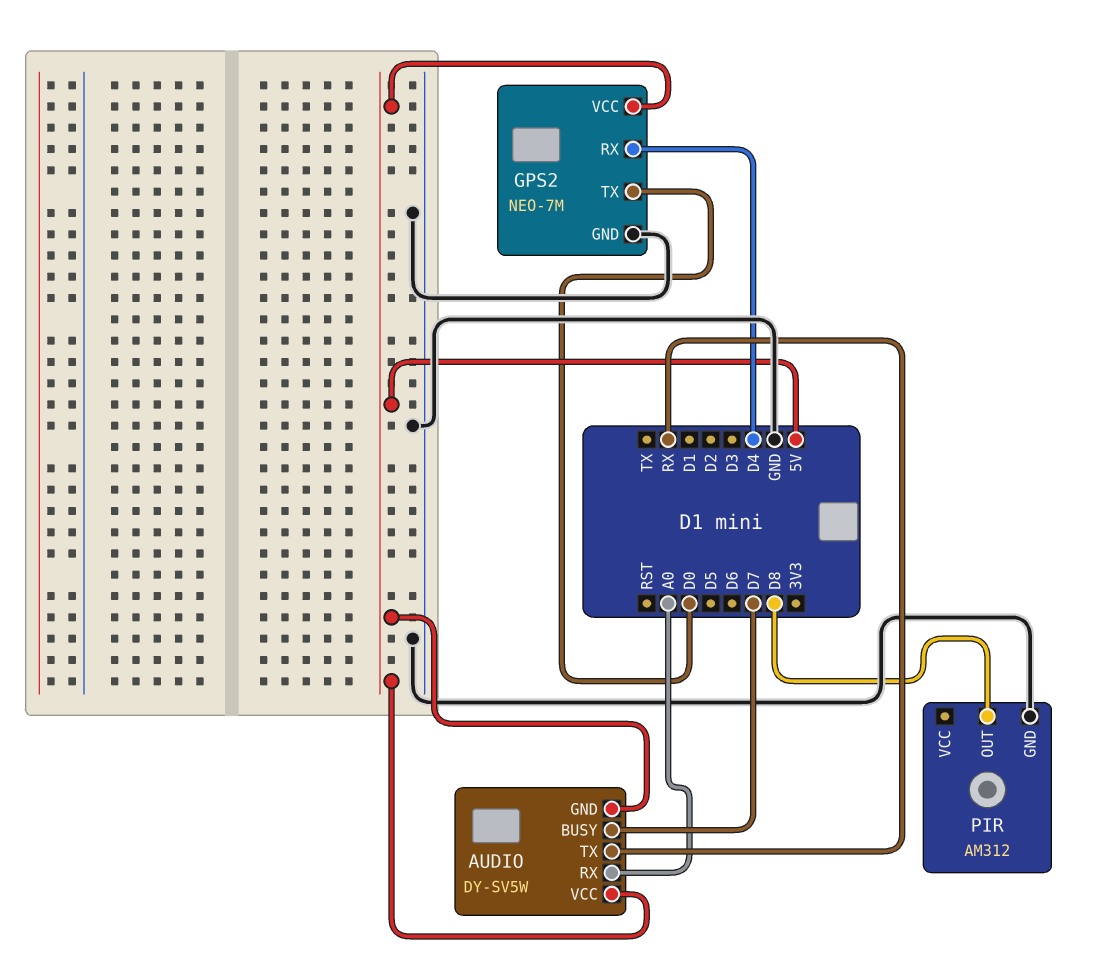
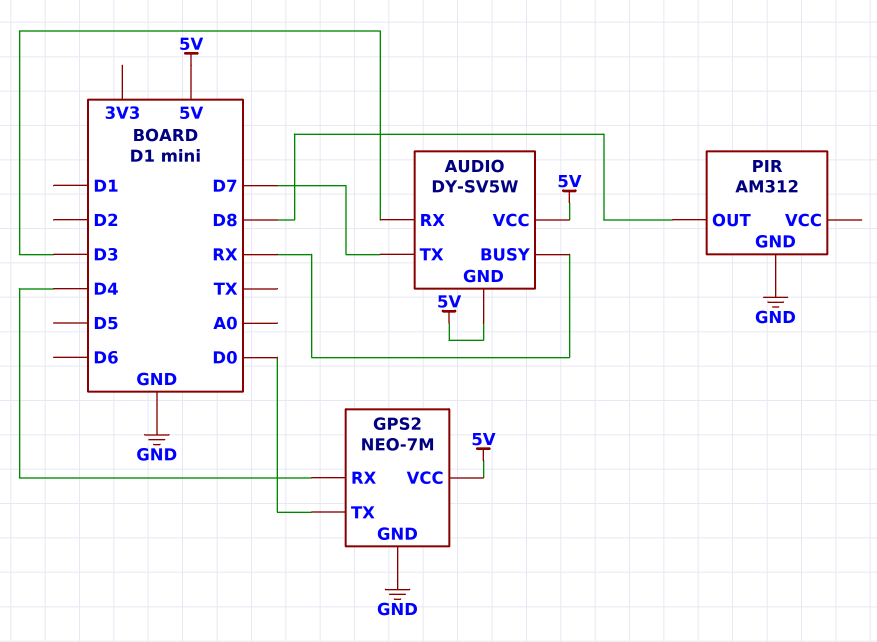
AUDIO pin BUSY: D7 -> RX
AUDIO pin RX: A0 -> D3
AUDIO pin TX: RX -> D7

